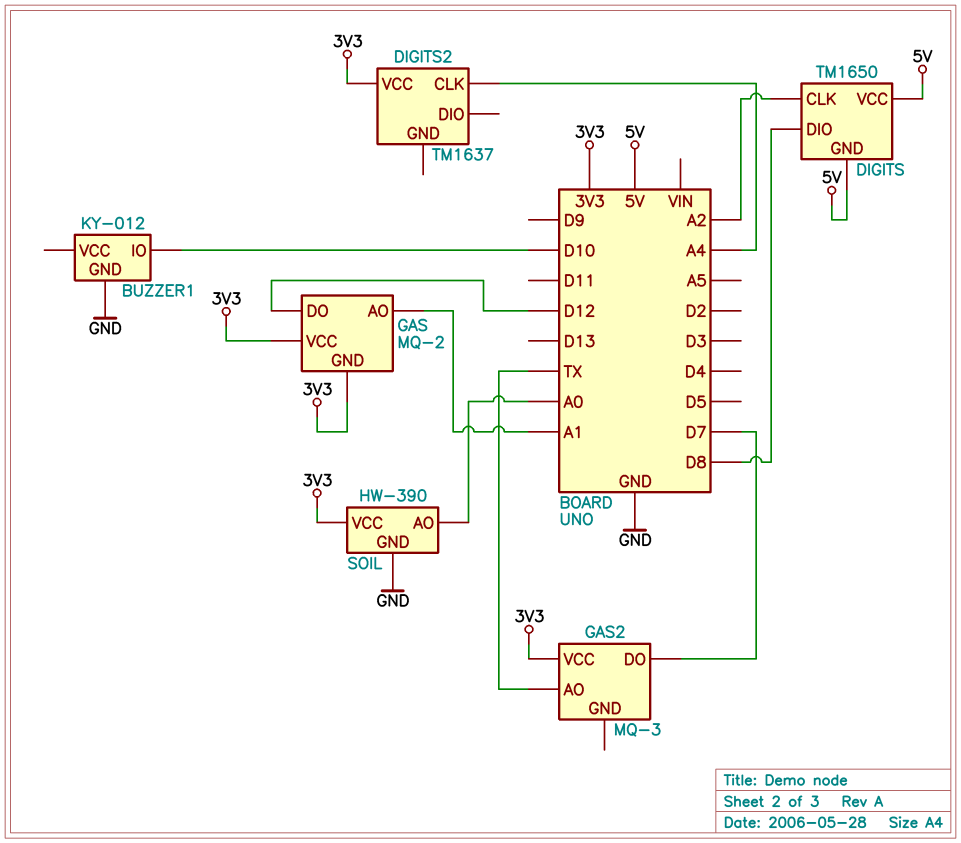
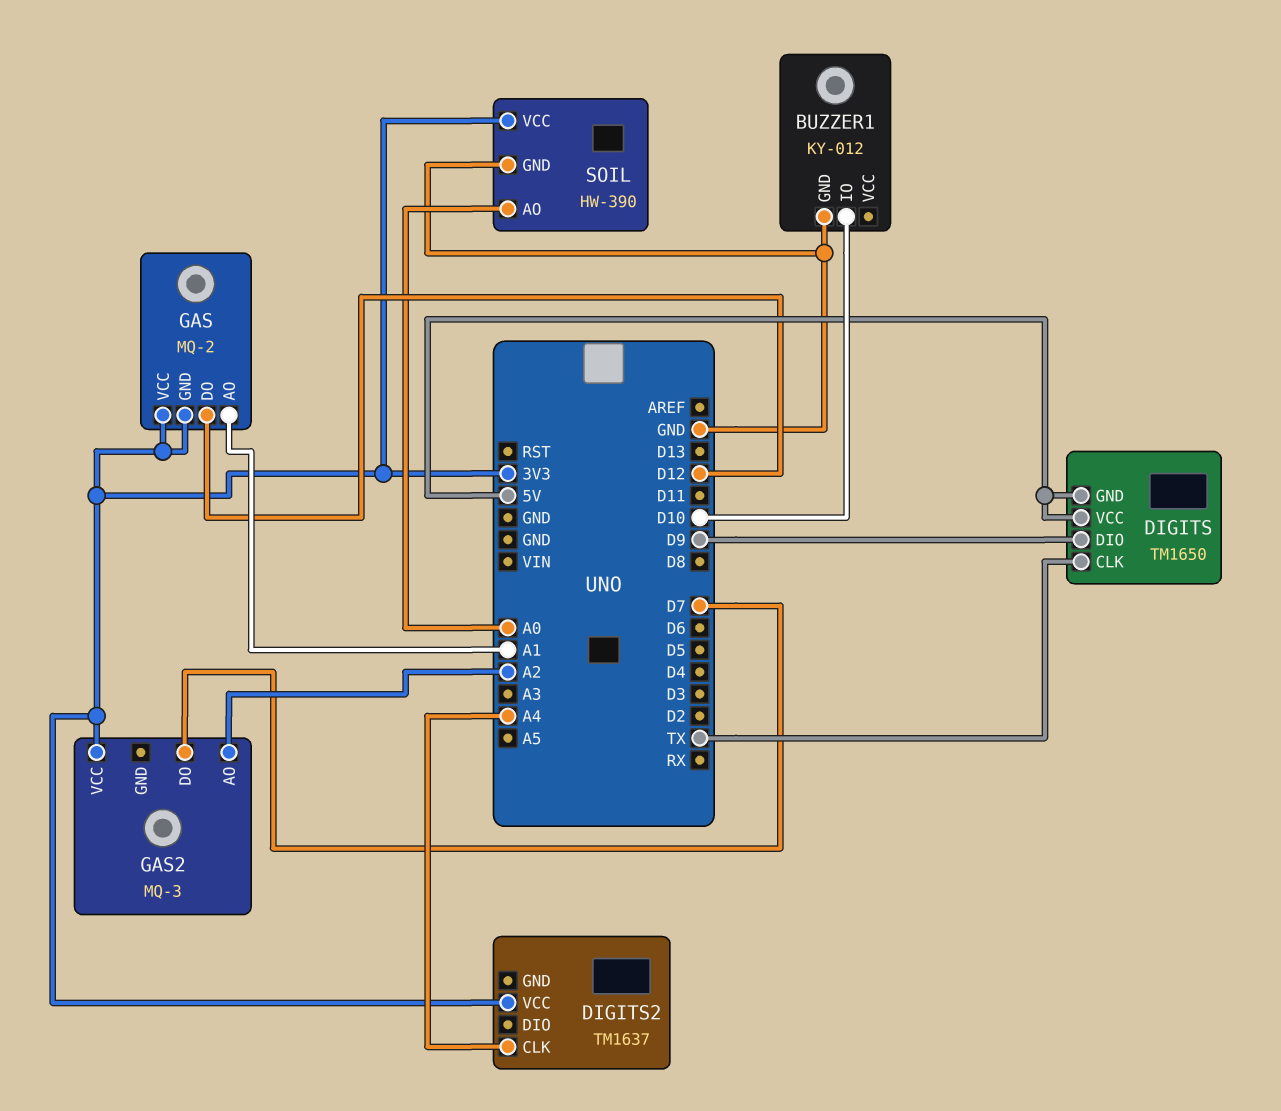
DIGITS pin CLK: A2 -> TX
DIGITS pin DIO: D8 -> D9
GAS2 pin AO: TX -> A2

